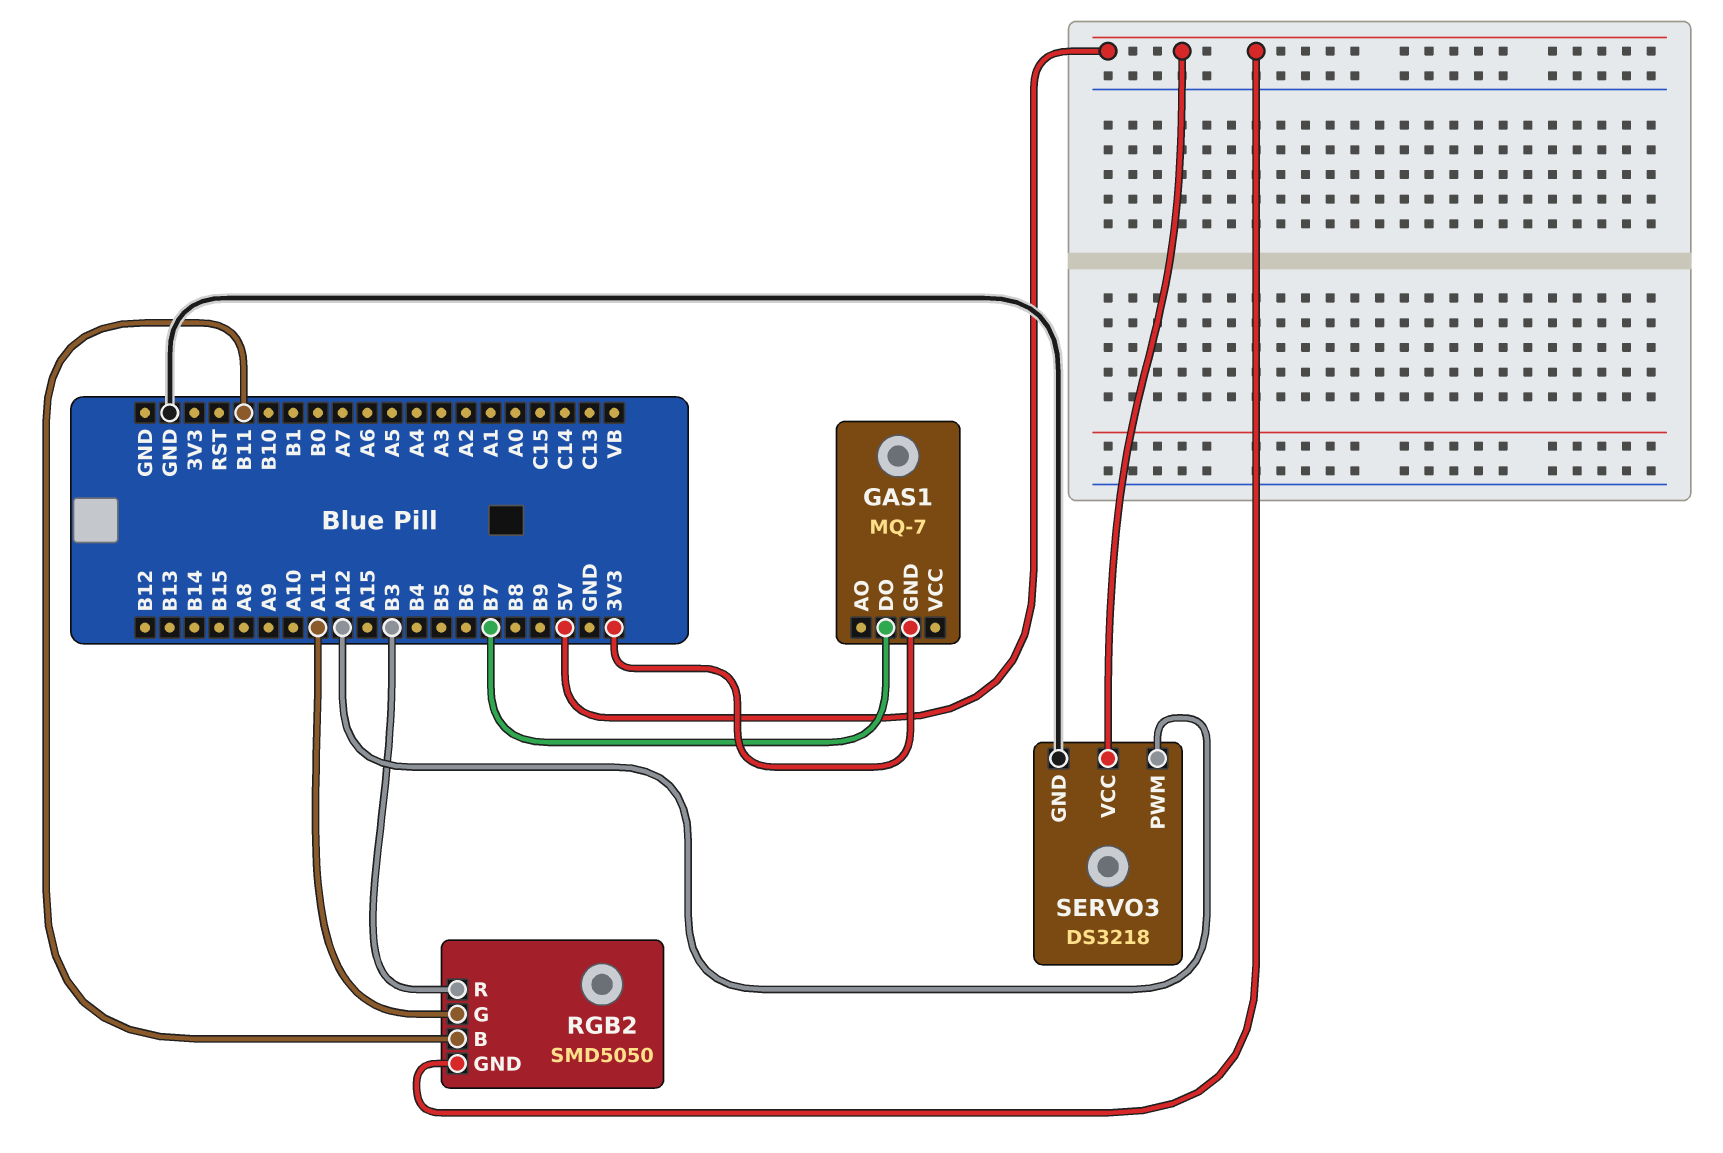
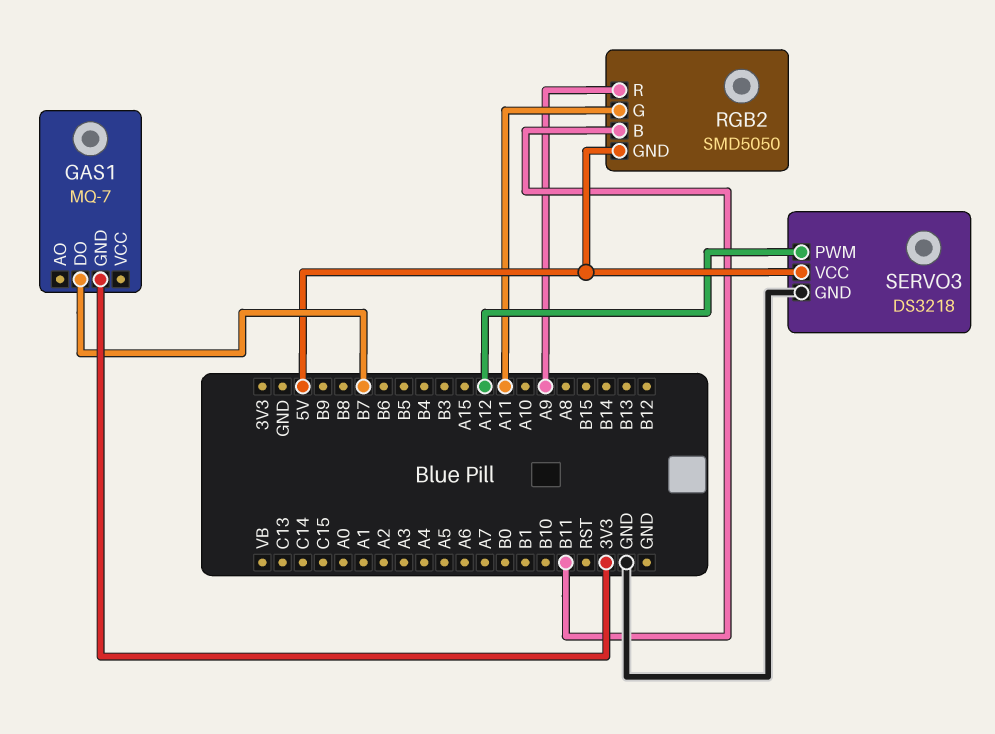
RGB2 pin R: B3 -> A9

